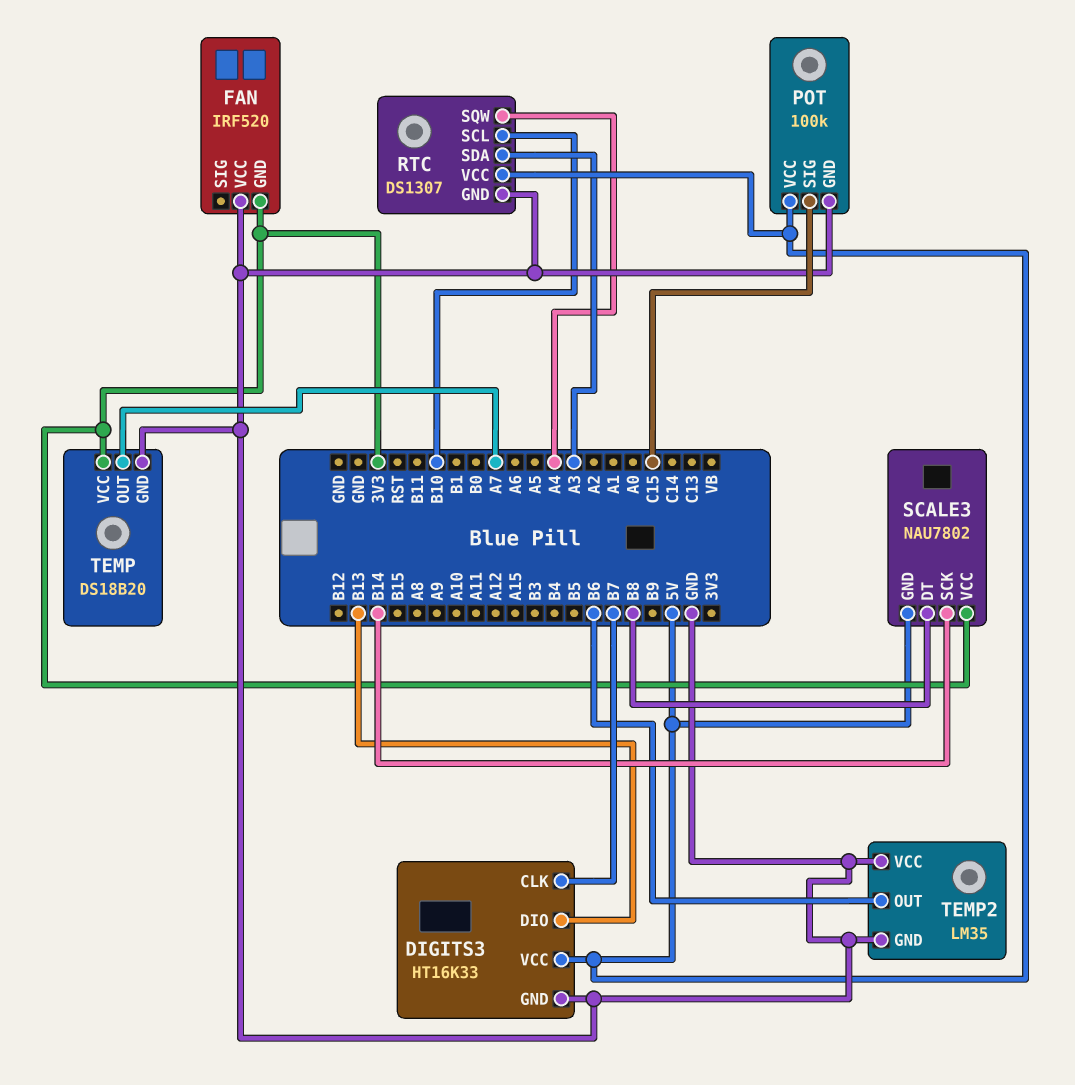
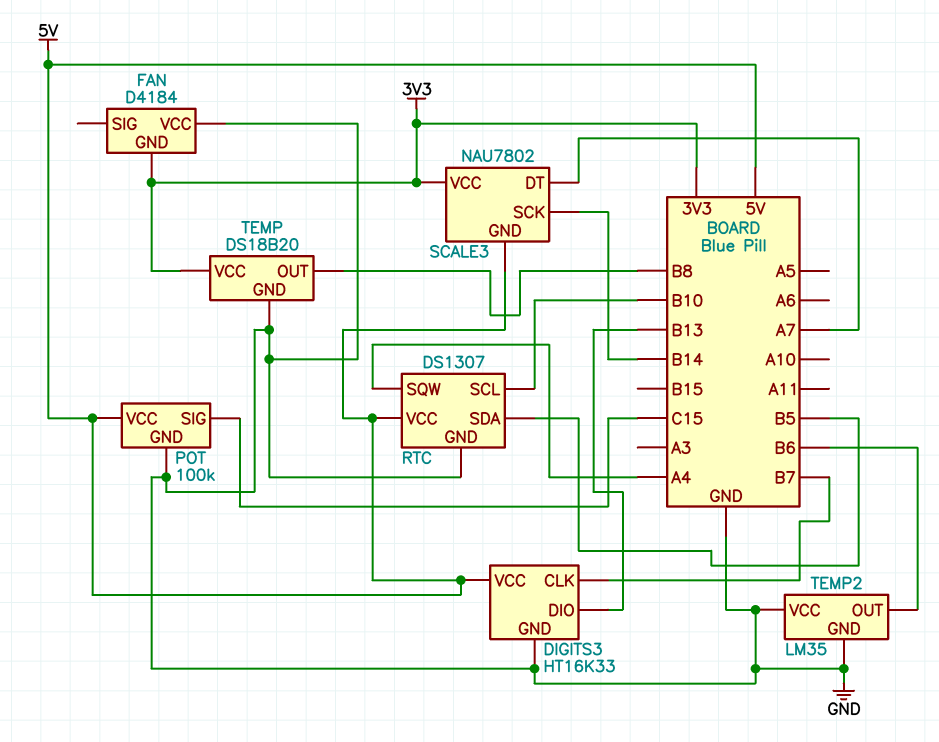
FAN: IRF520 -> D4184
RTC pin SDA: A3 -> B5
SCALE3 pin DT: B8 -> A7
TEMP pin OUT: A7 -> B8

